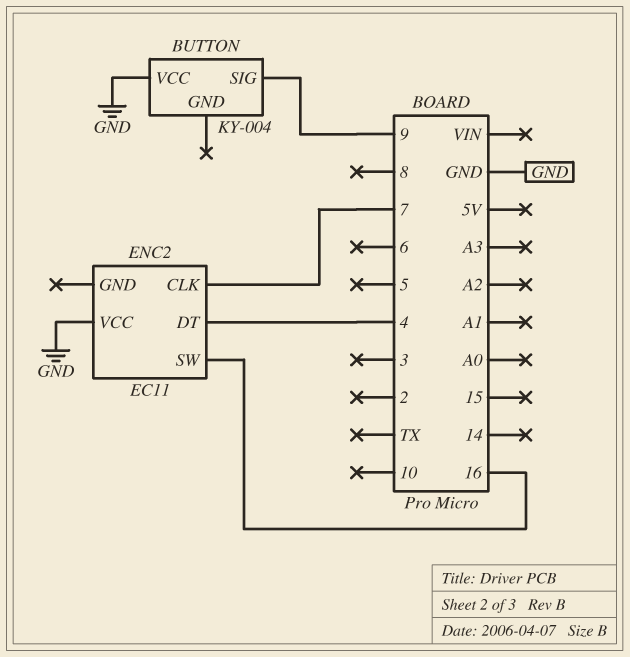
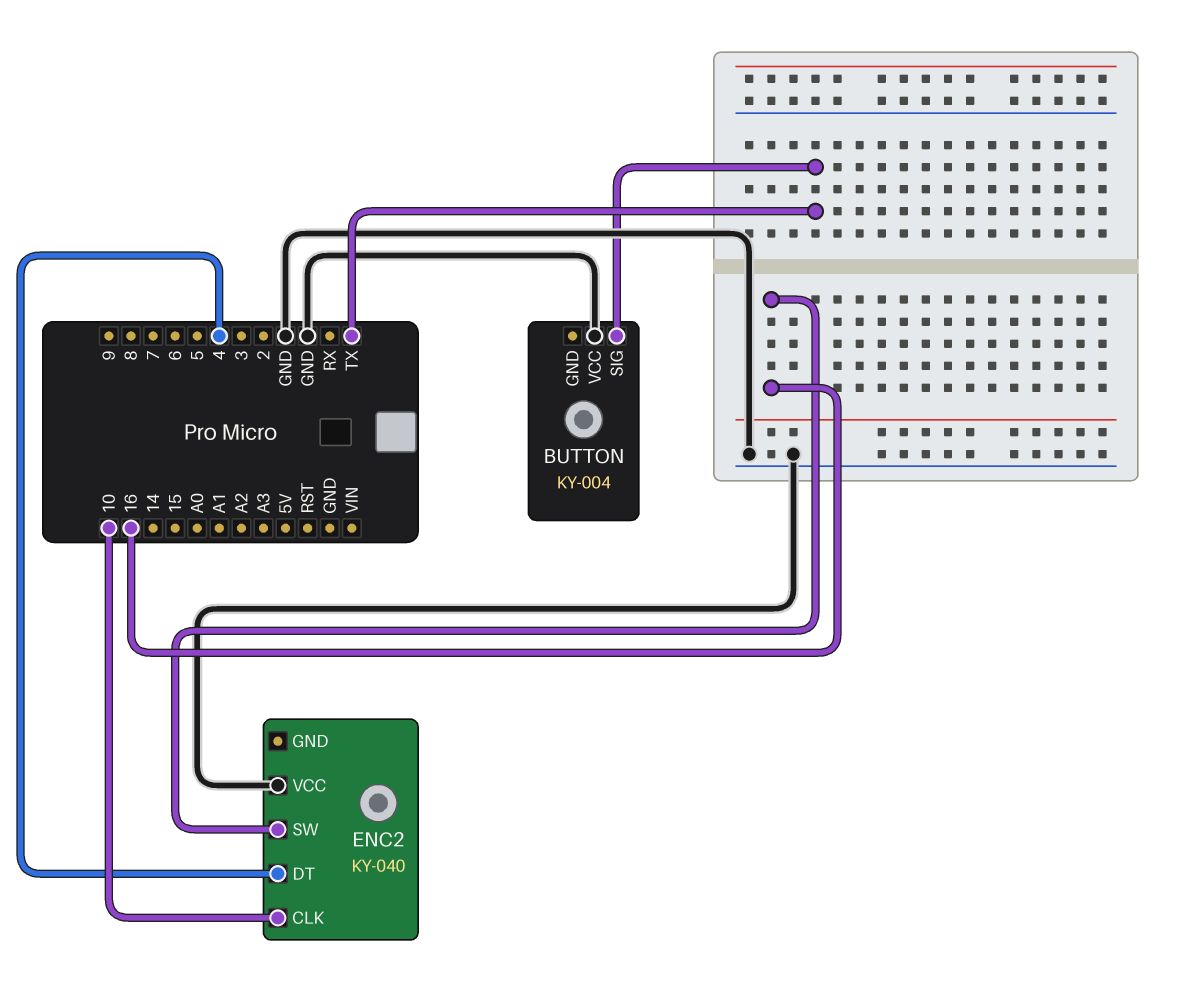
BUTTON pin SIG: 9 -> TX
ENC2: EC11 -> KY-040
ENC2 pin CLK: 7 -> 10

